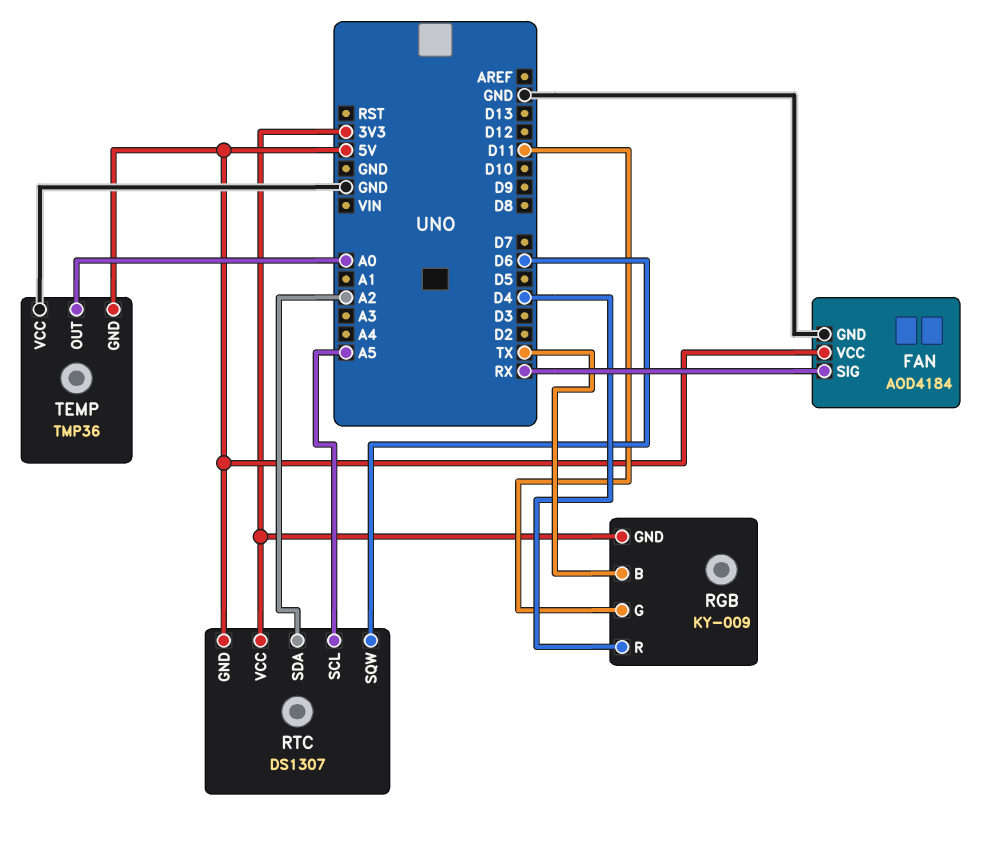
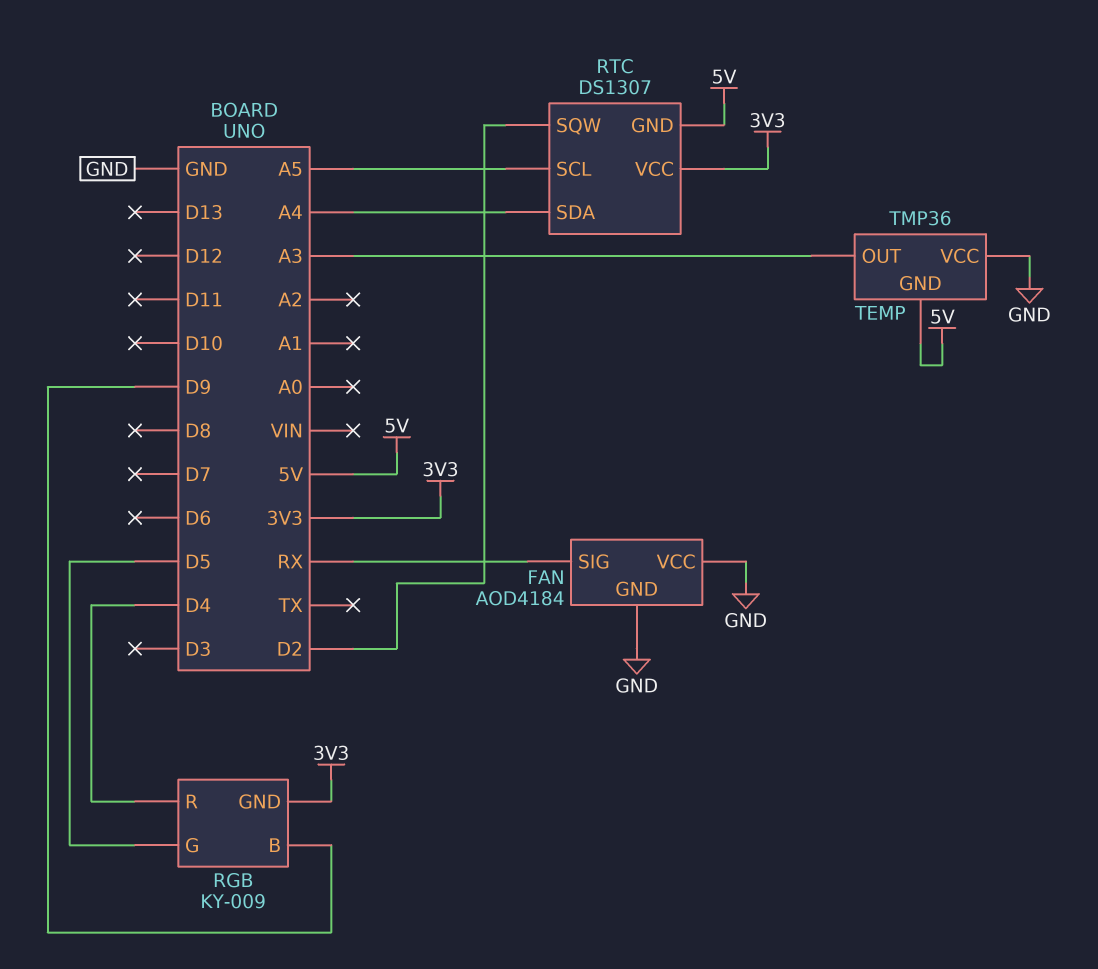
FAN pin VCC: 5V -> GND
RGB pin B: TX -> D9
RGB pin G: D11 -> D5
RTC pin SDA: A2 -> A4
RTC pin SQW: D6 -> D2
TEMP pin OUT: A0 -> A3

